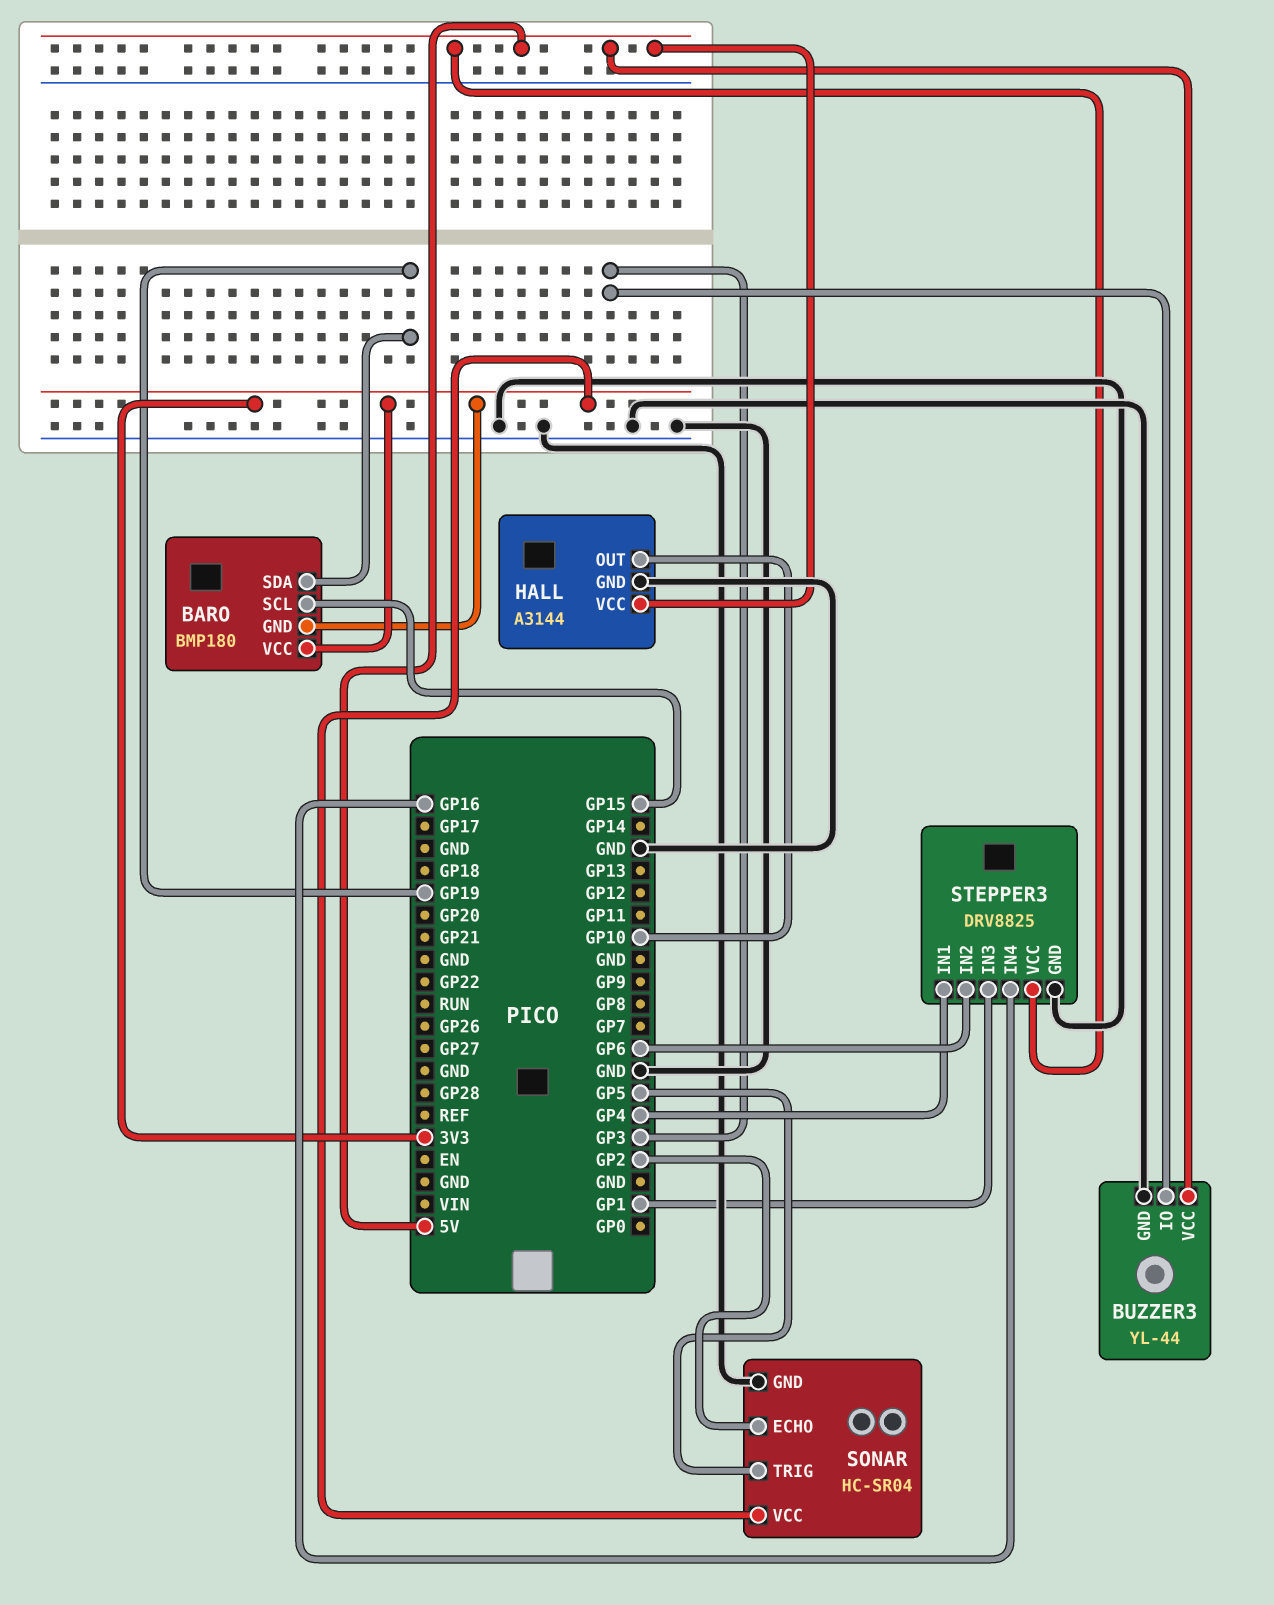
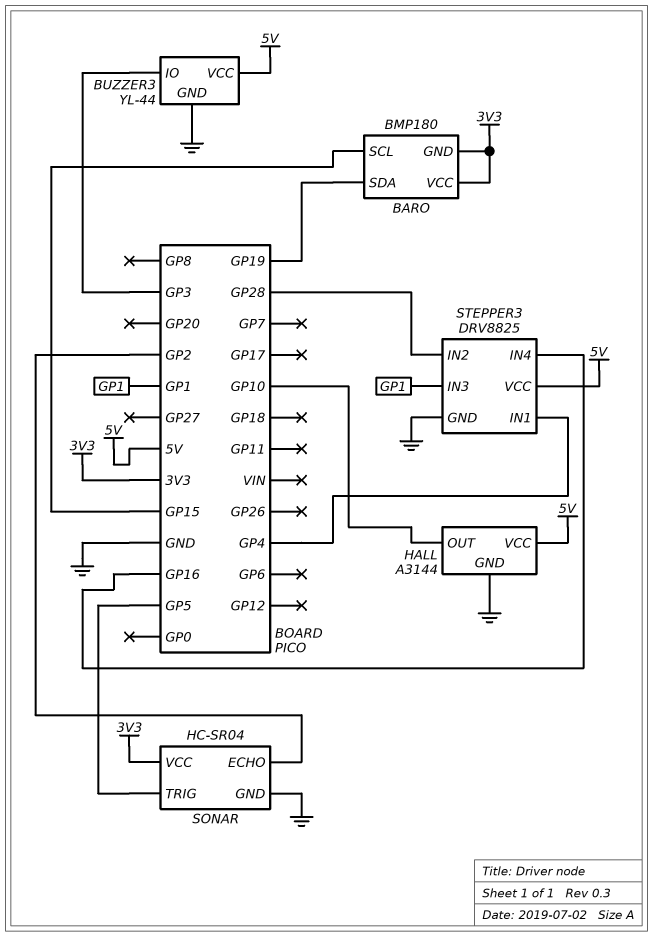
STEPPER3 pin IN2: GP6 -> GP28

